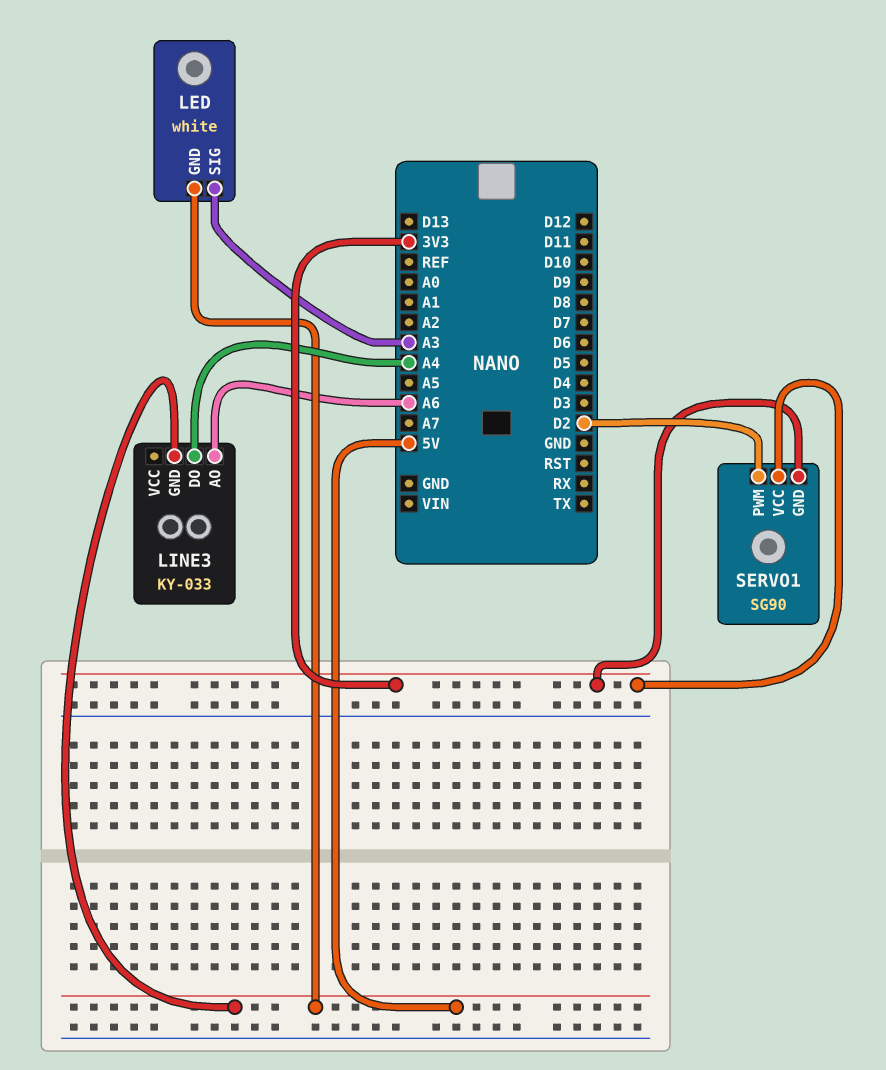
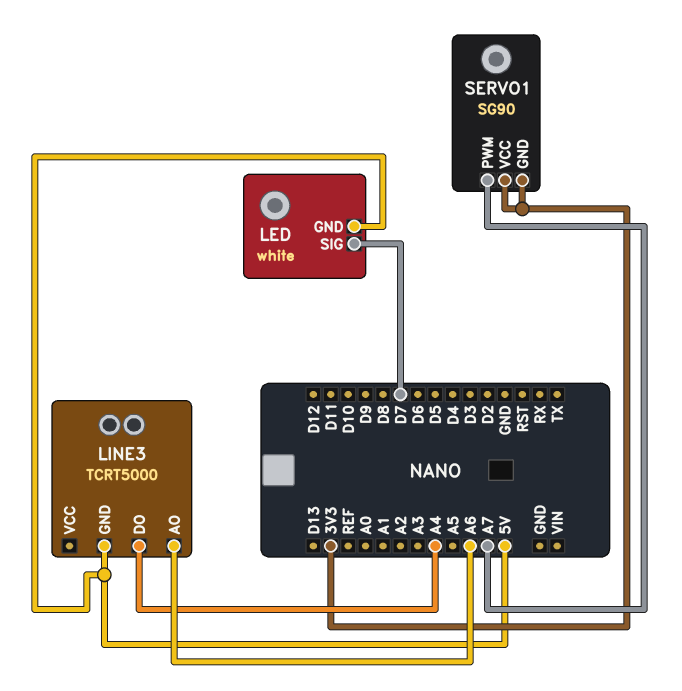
LED pin SIG: A3 -> D7
LINE3: KY-033 -> TCRT5000
SERVO1 pin PWM: D2 -> A7

